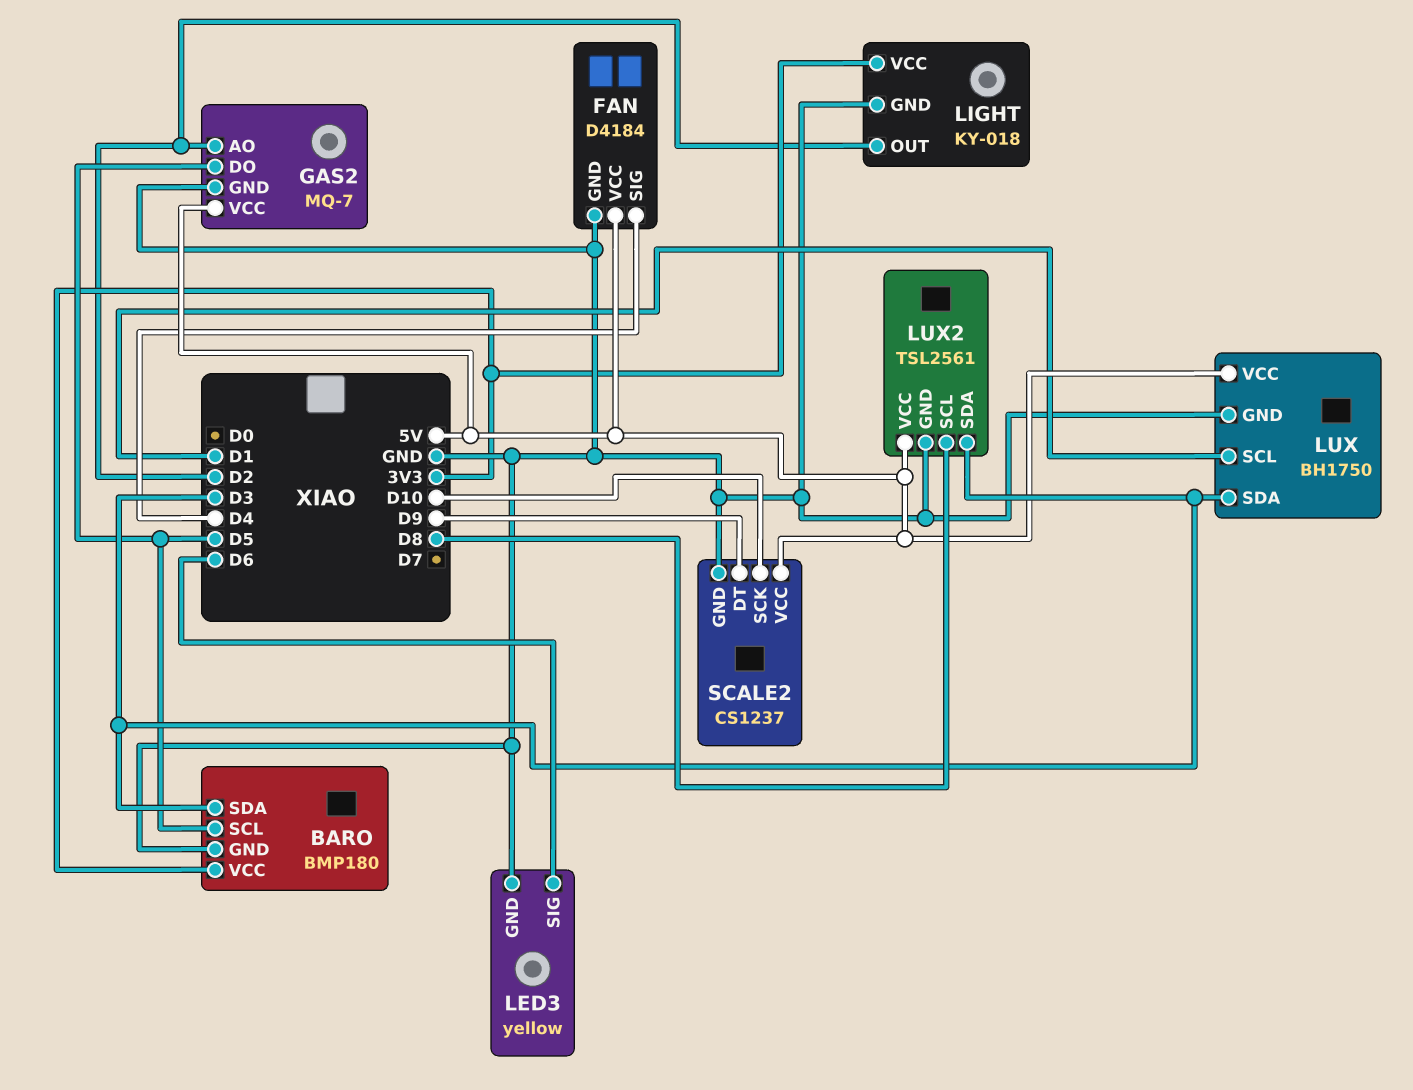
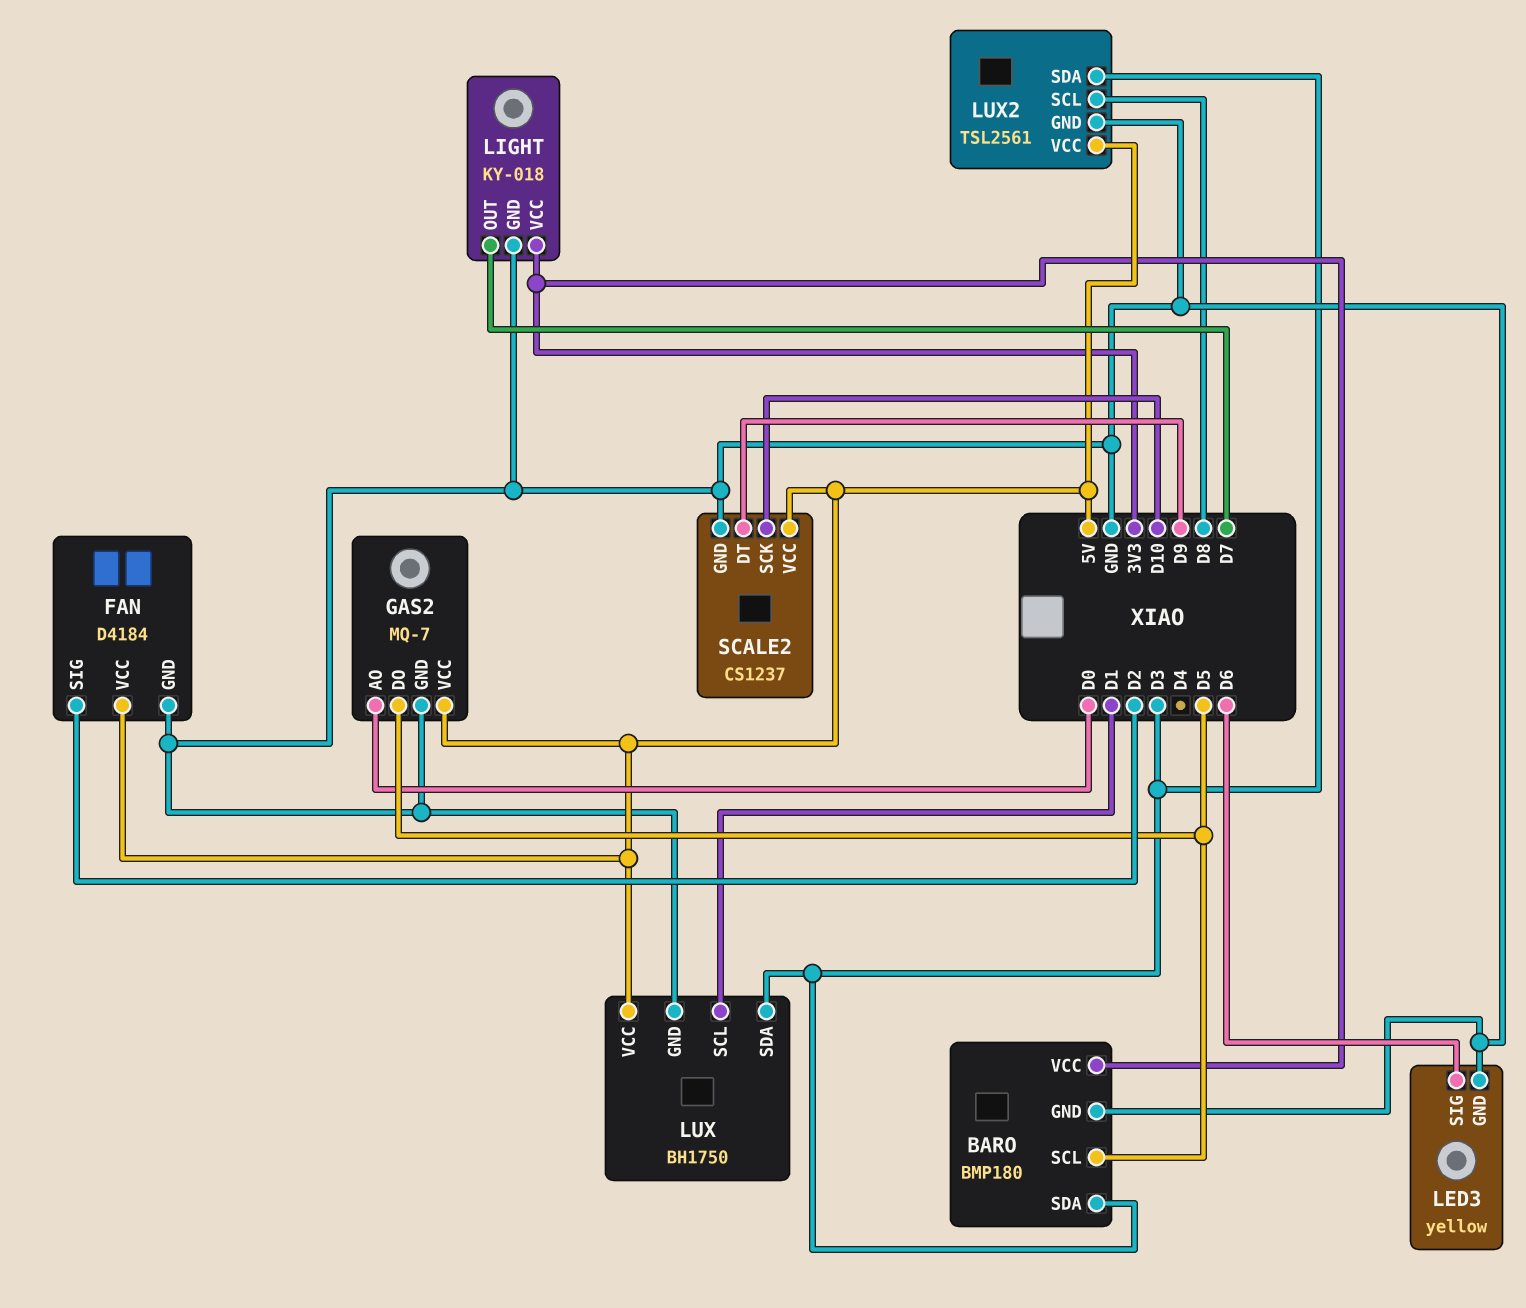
FAN pin SIG: D4 -> D2
GAS2 pin AO: D2 -> D0
LIGHT pin OUT: D2 -> D7

